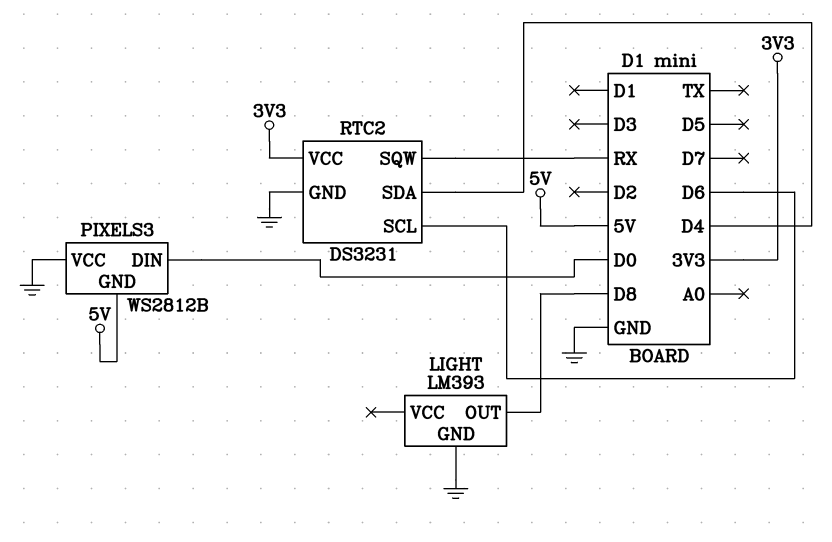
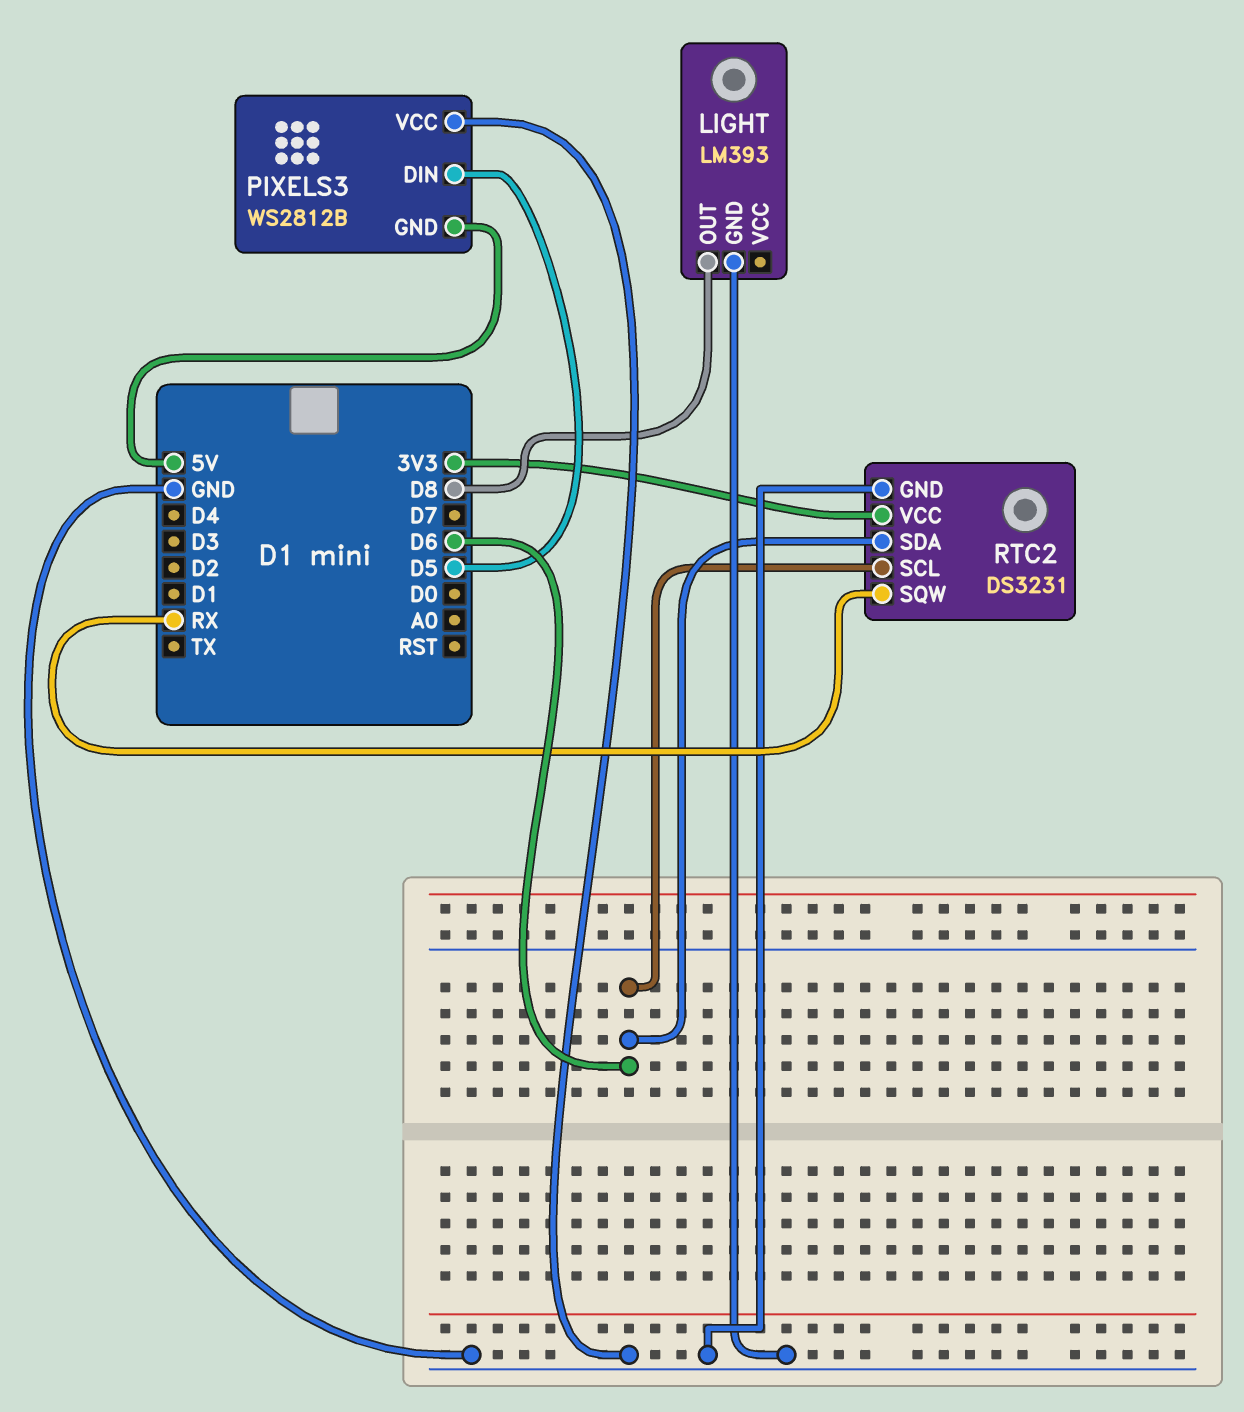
PIXELS3 pin DIN: D0 -> D5
RTC2 pin SDA: D4 -> D6

